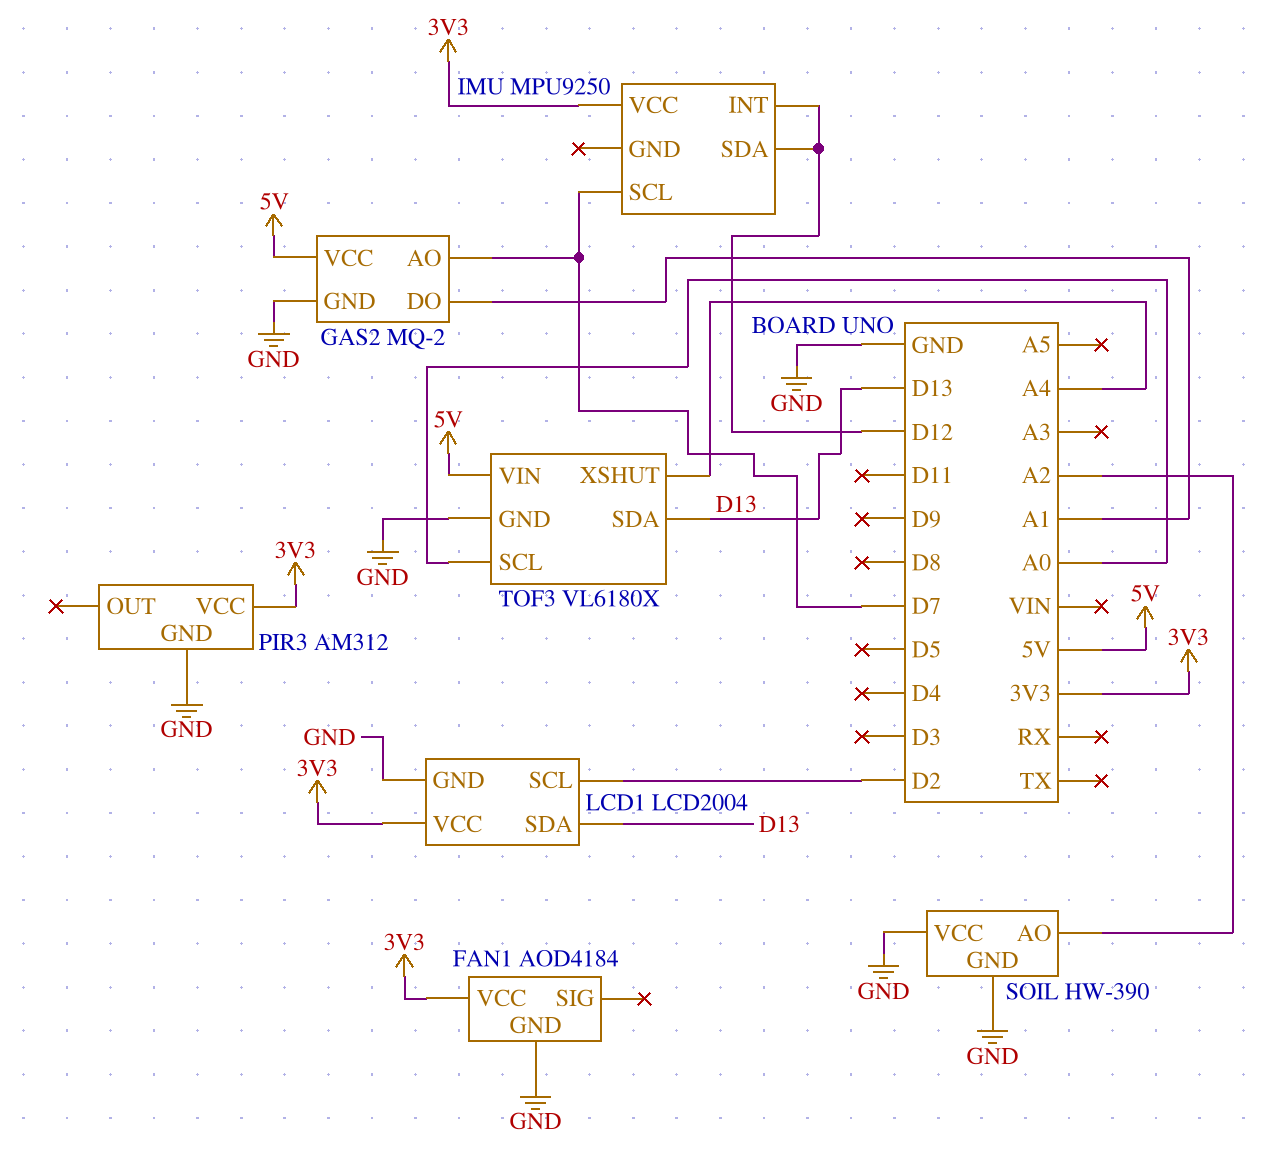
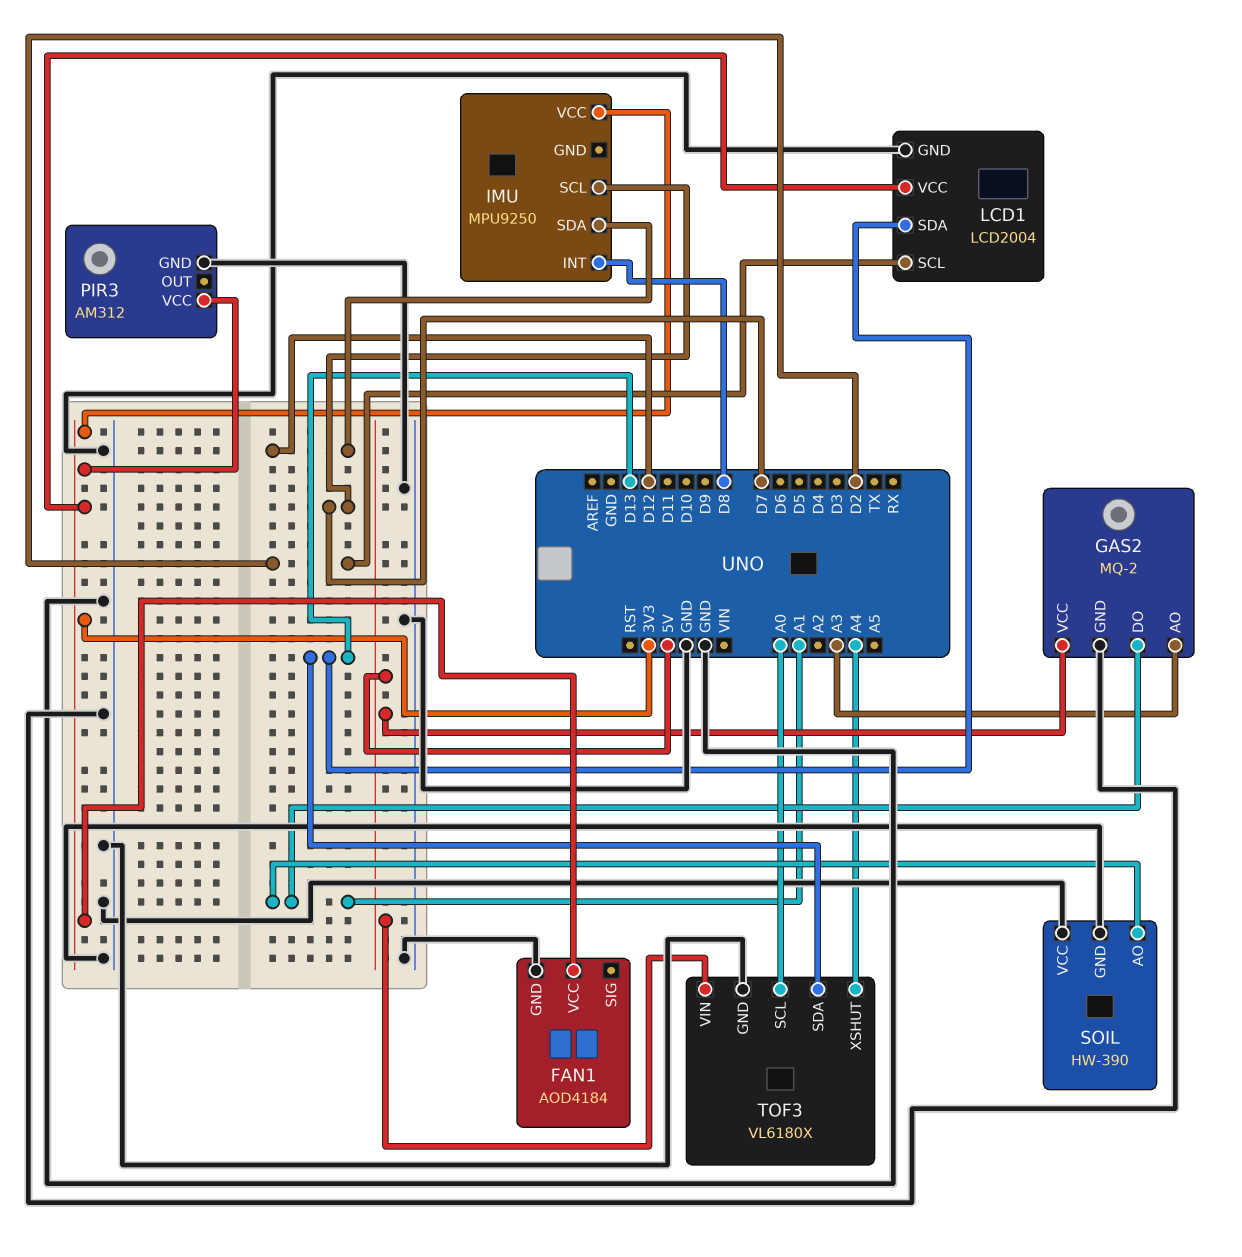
GAS2 pin AO: D7 -> A3
IMU pin INT: D12 -> D8
SOIL pin AO: A2 -> A1

